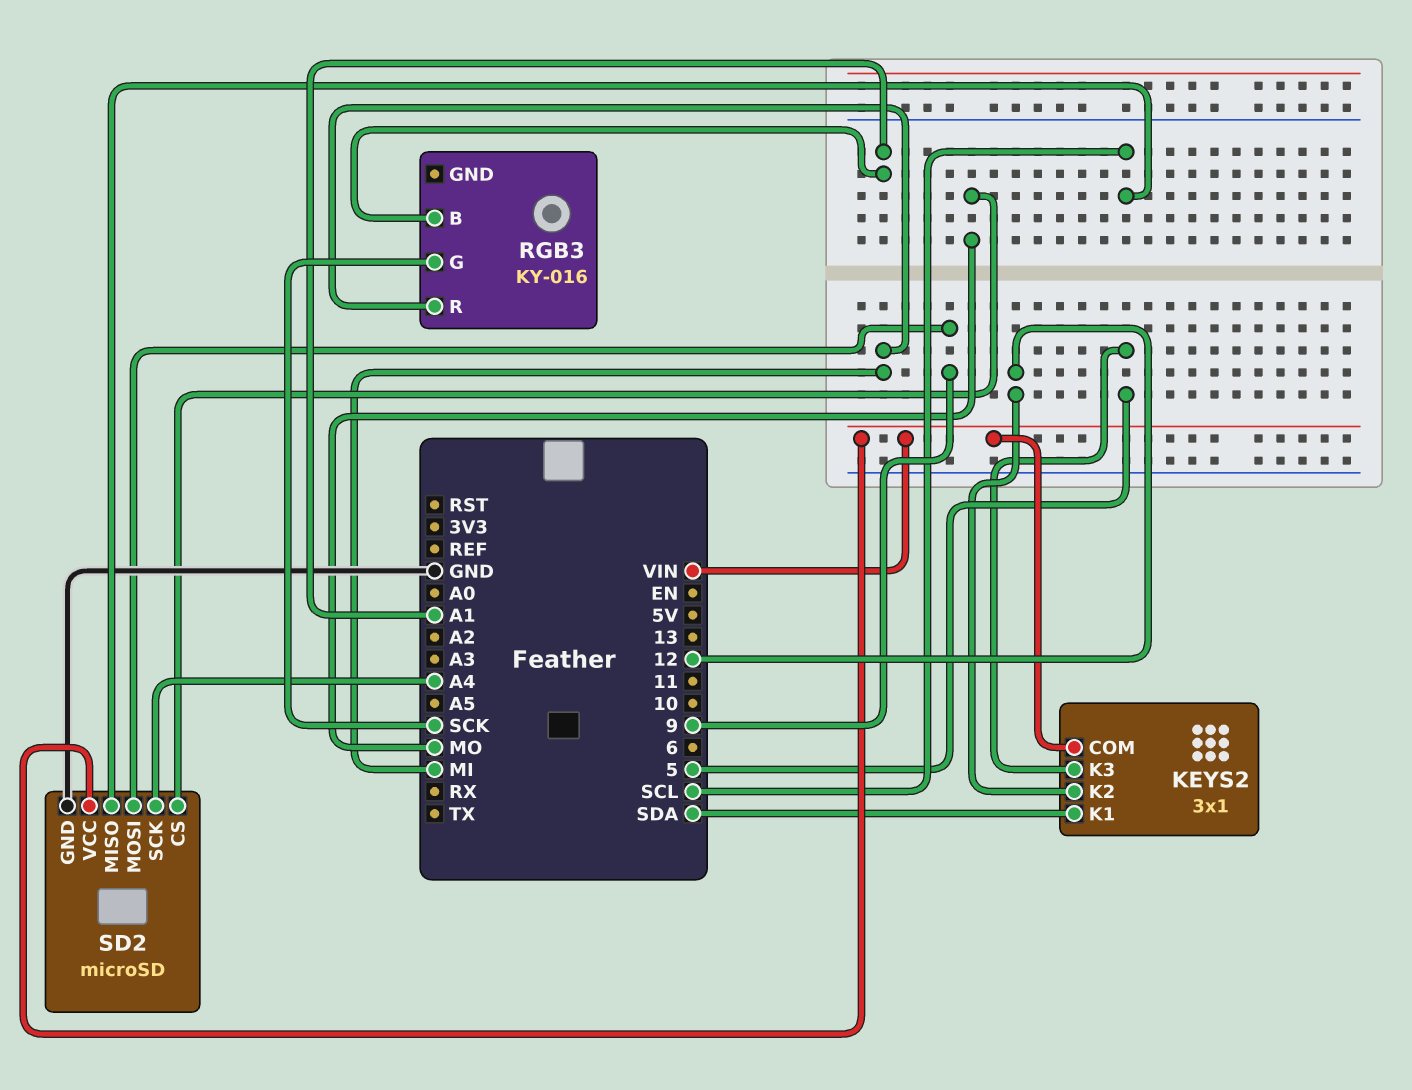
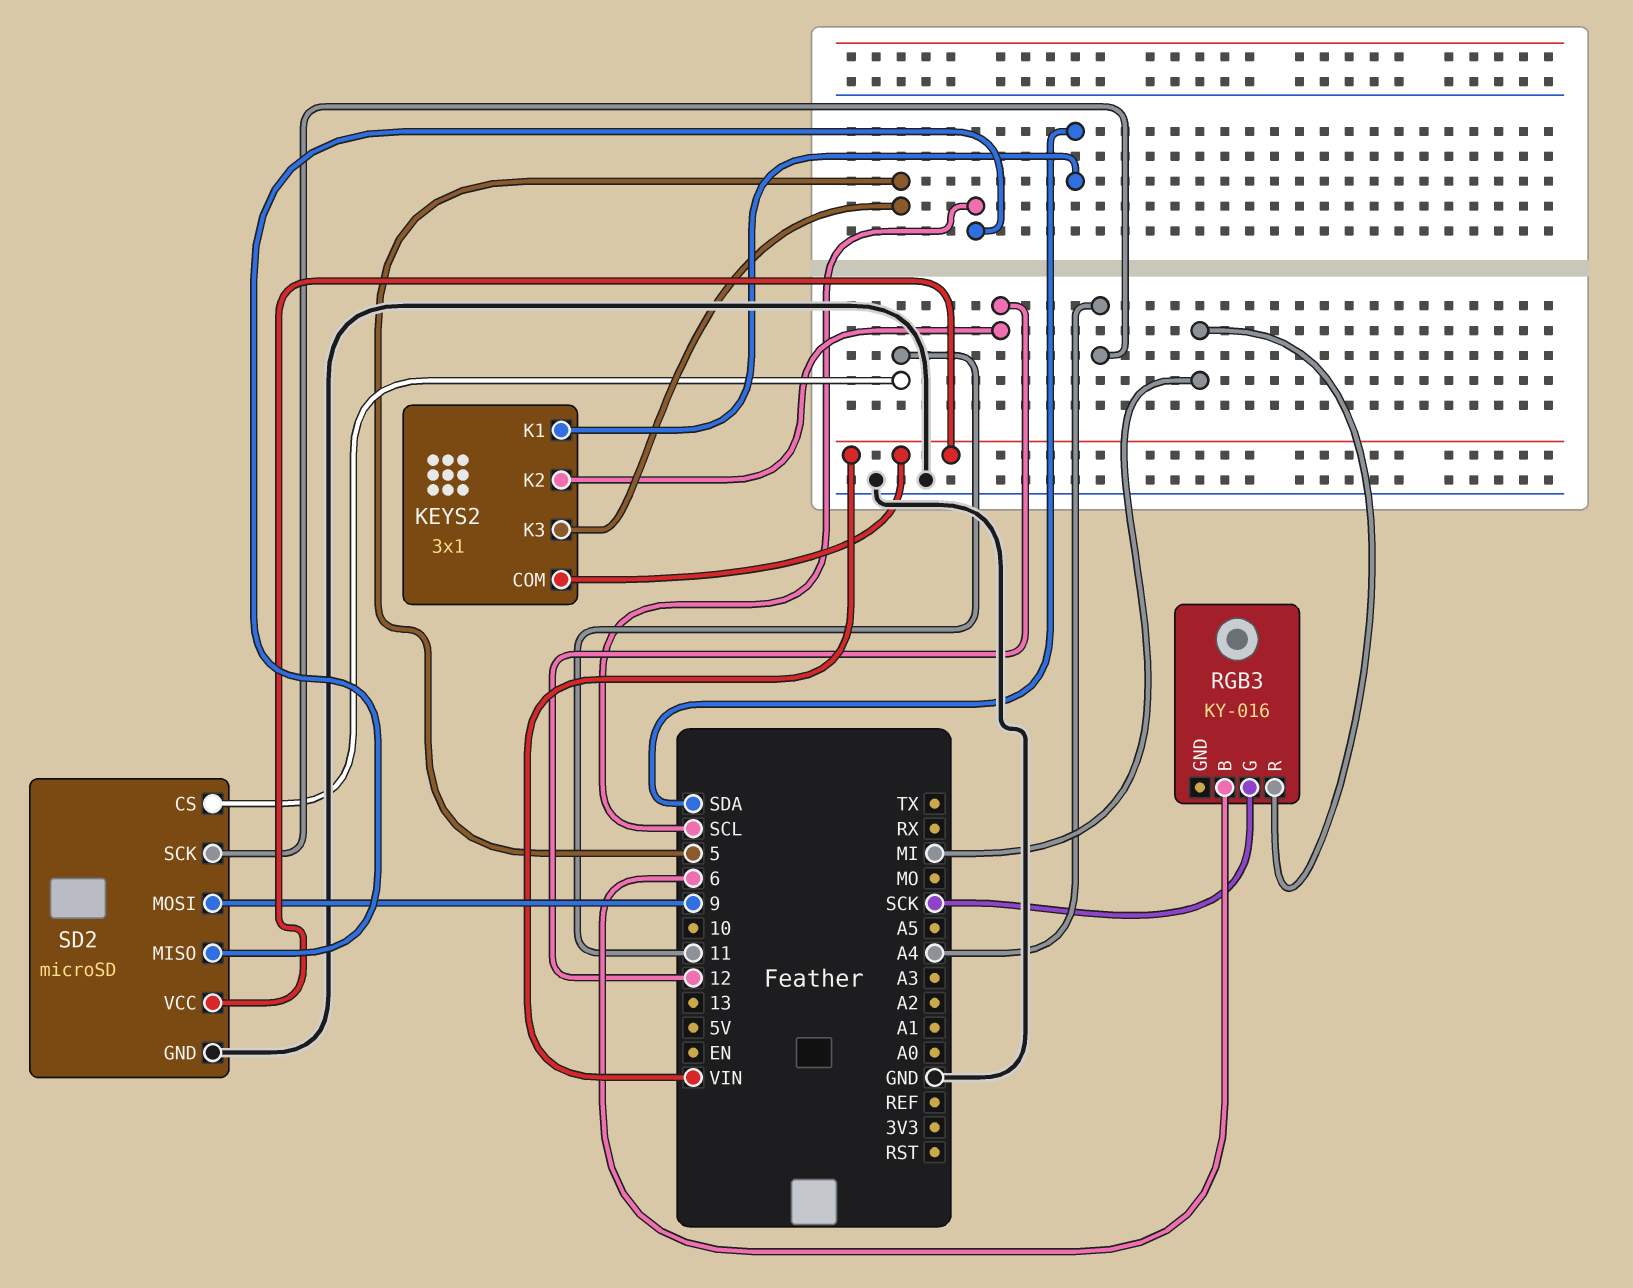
RGB3 pin B: A1 -> 6
SD2 pin CS: MO -> 11

